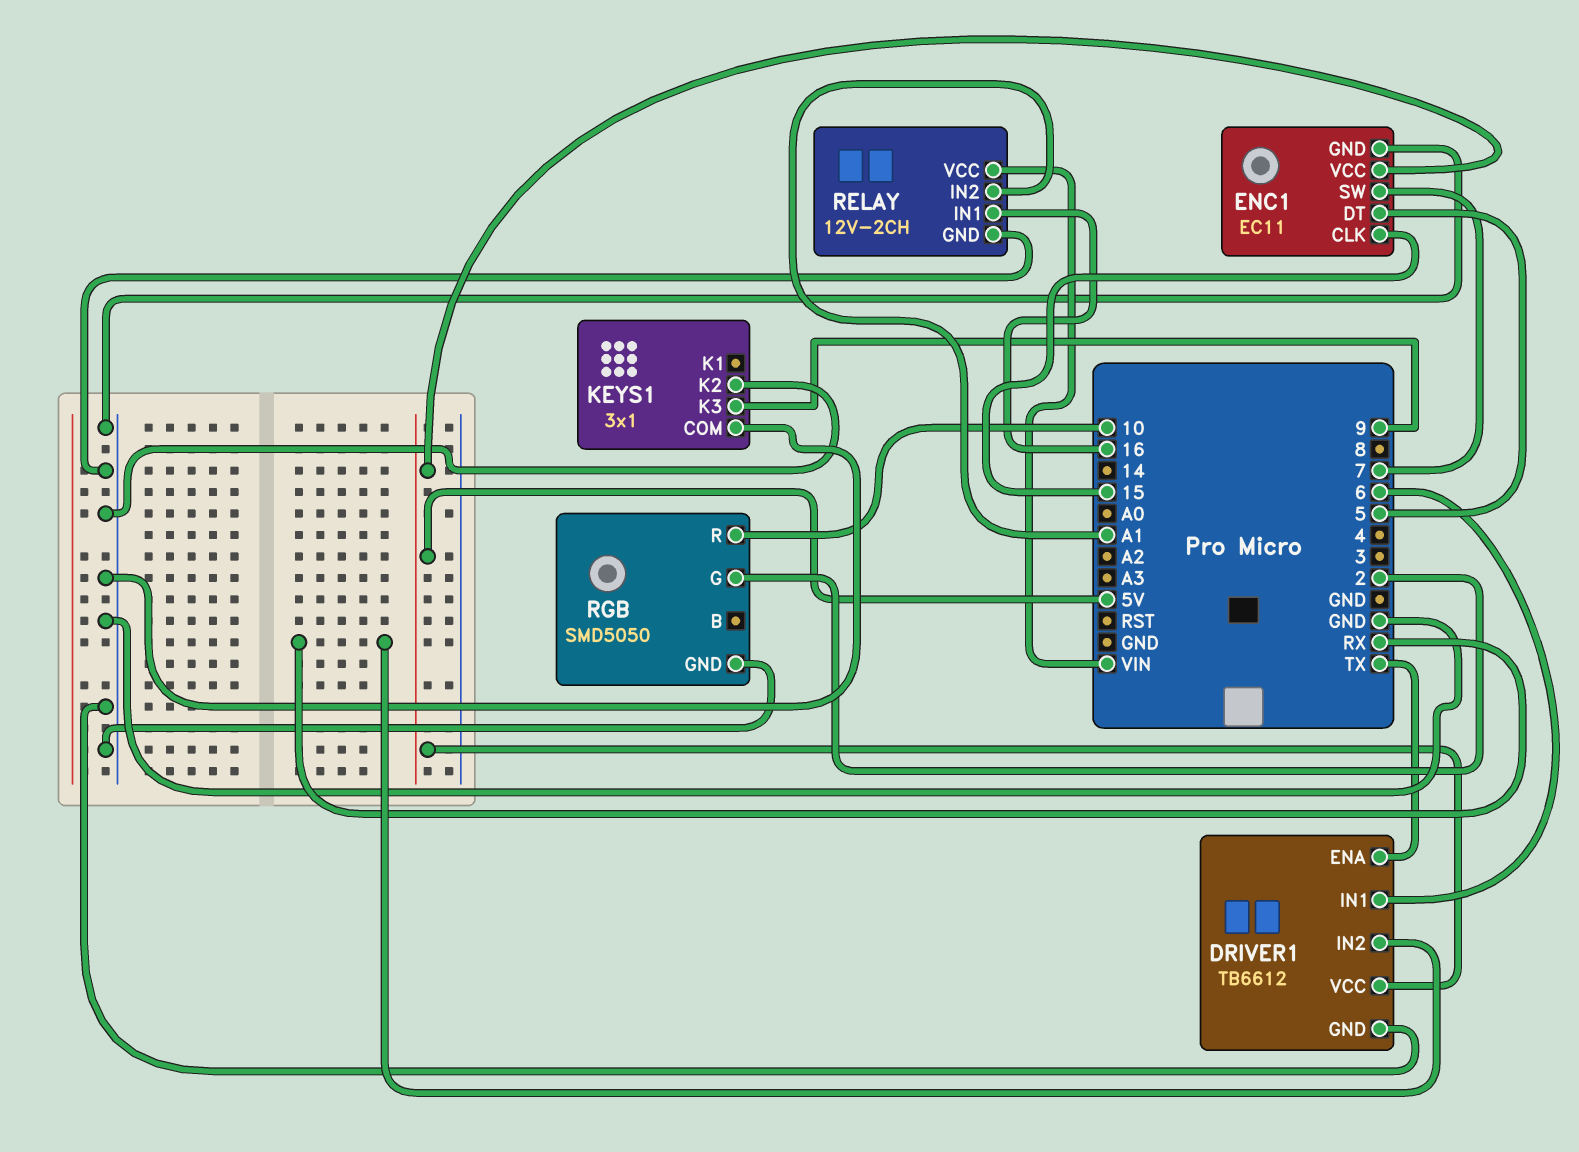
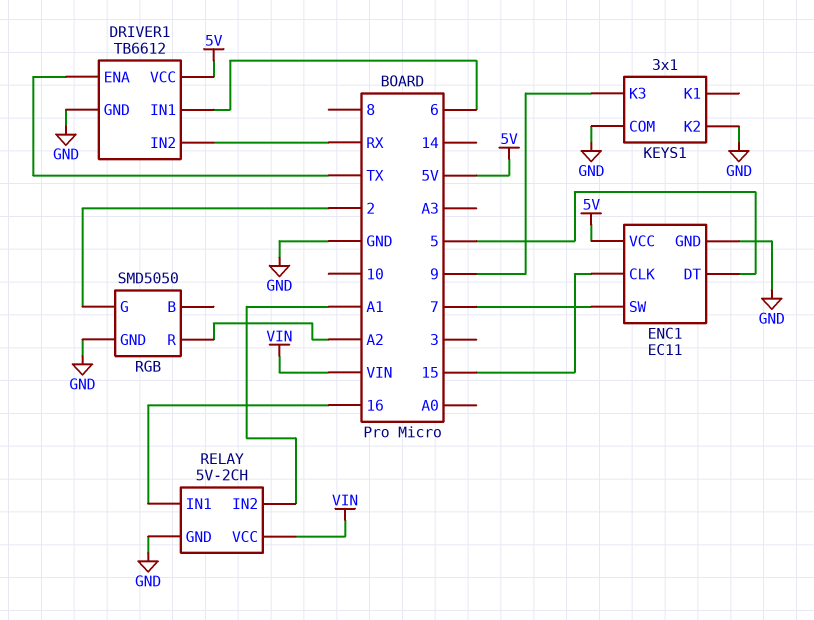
RELAY: 12V-2CH -> 5V-2CH
RGB pin R: 10 -> A2

